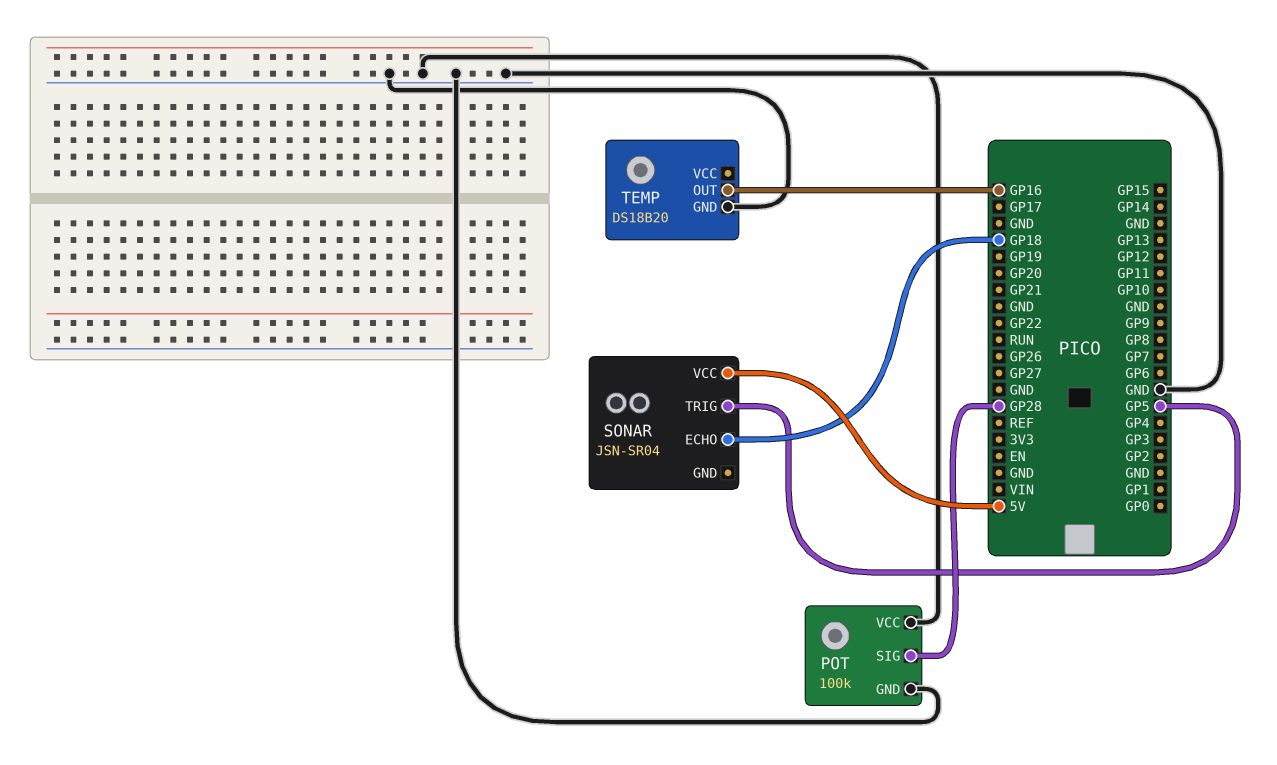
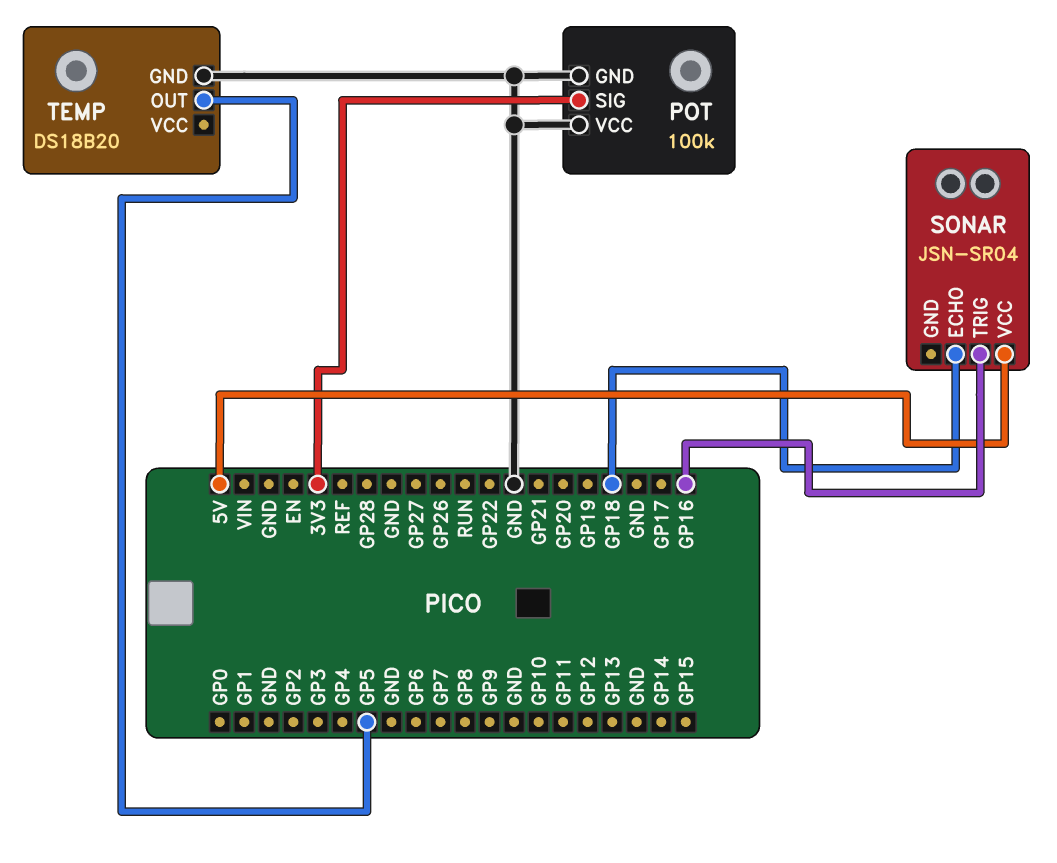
POT pin SIG: GP28 -> 3V3
SONAR pin TRIG: GP5 -> GP16
TEMP pin OUT: GP16 -> GP5

